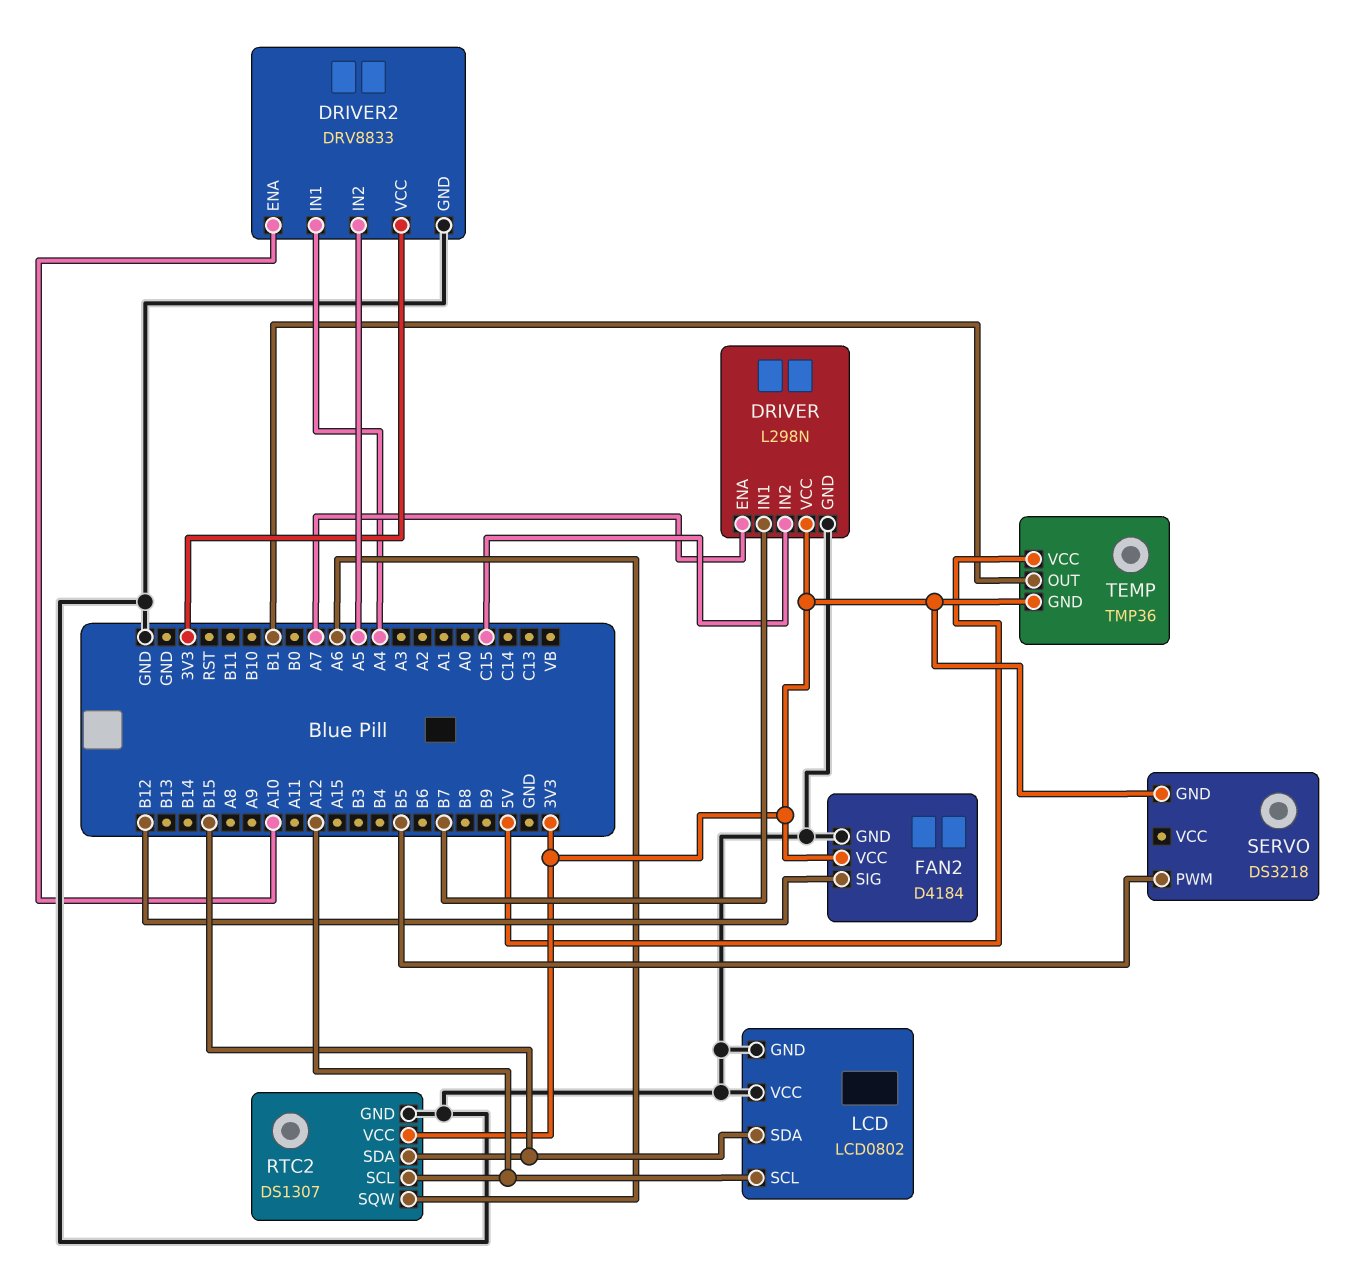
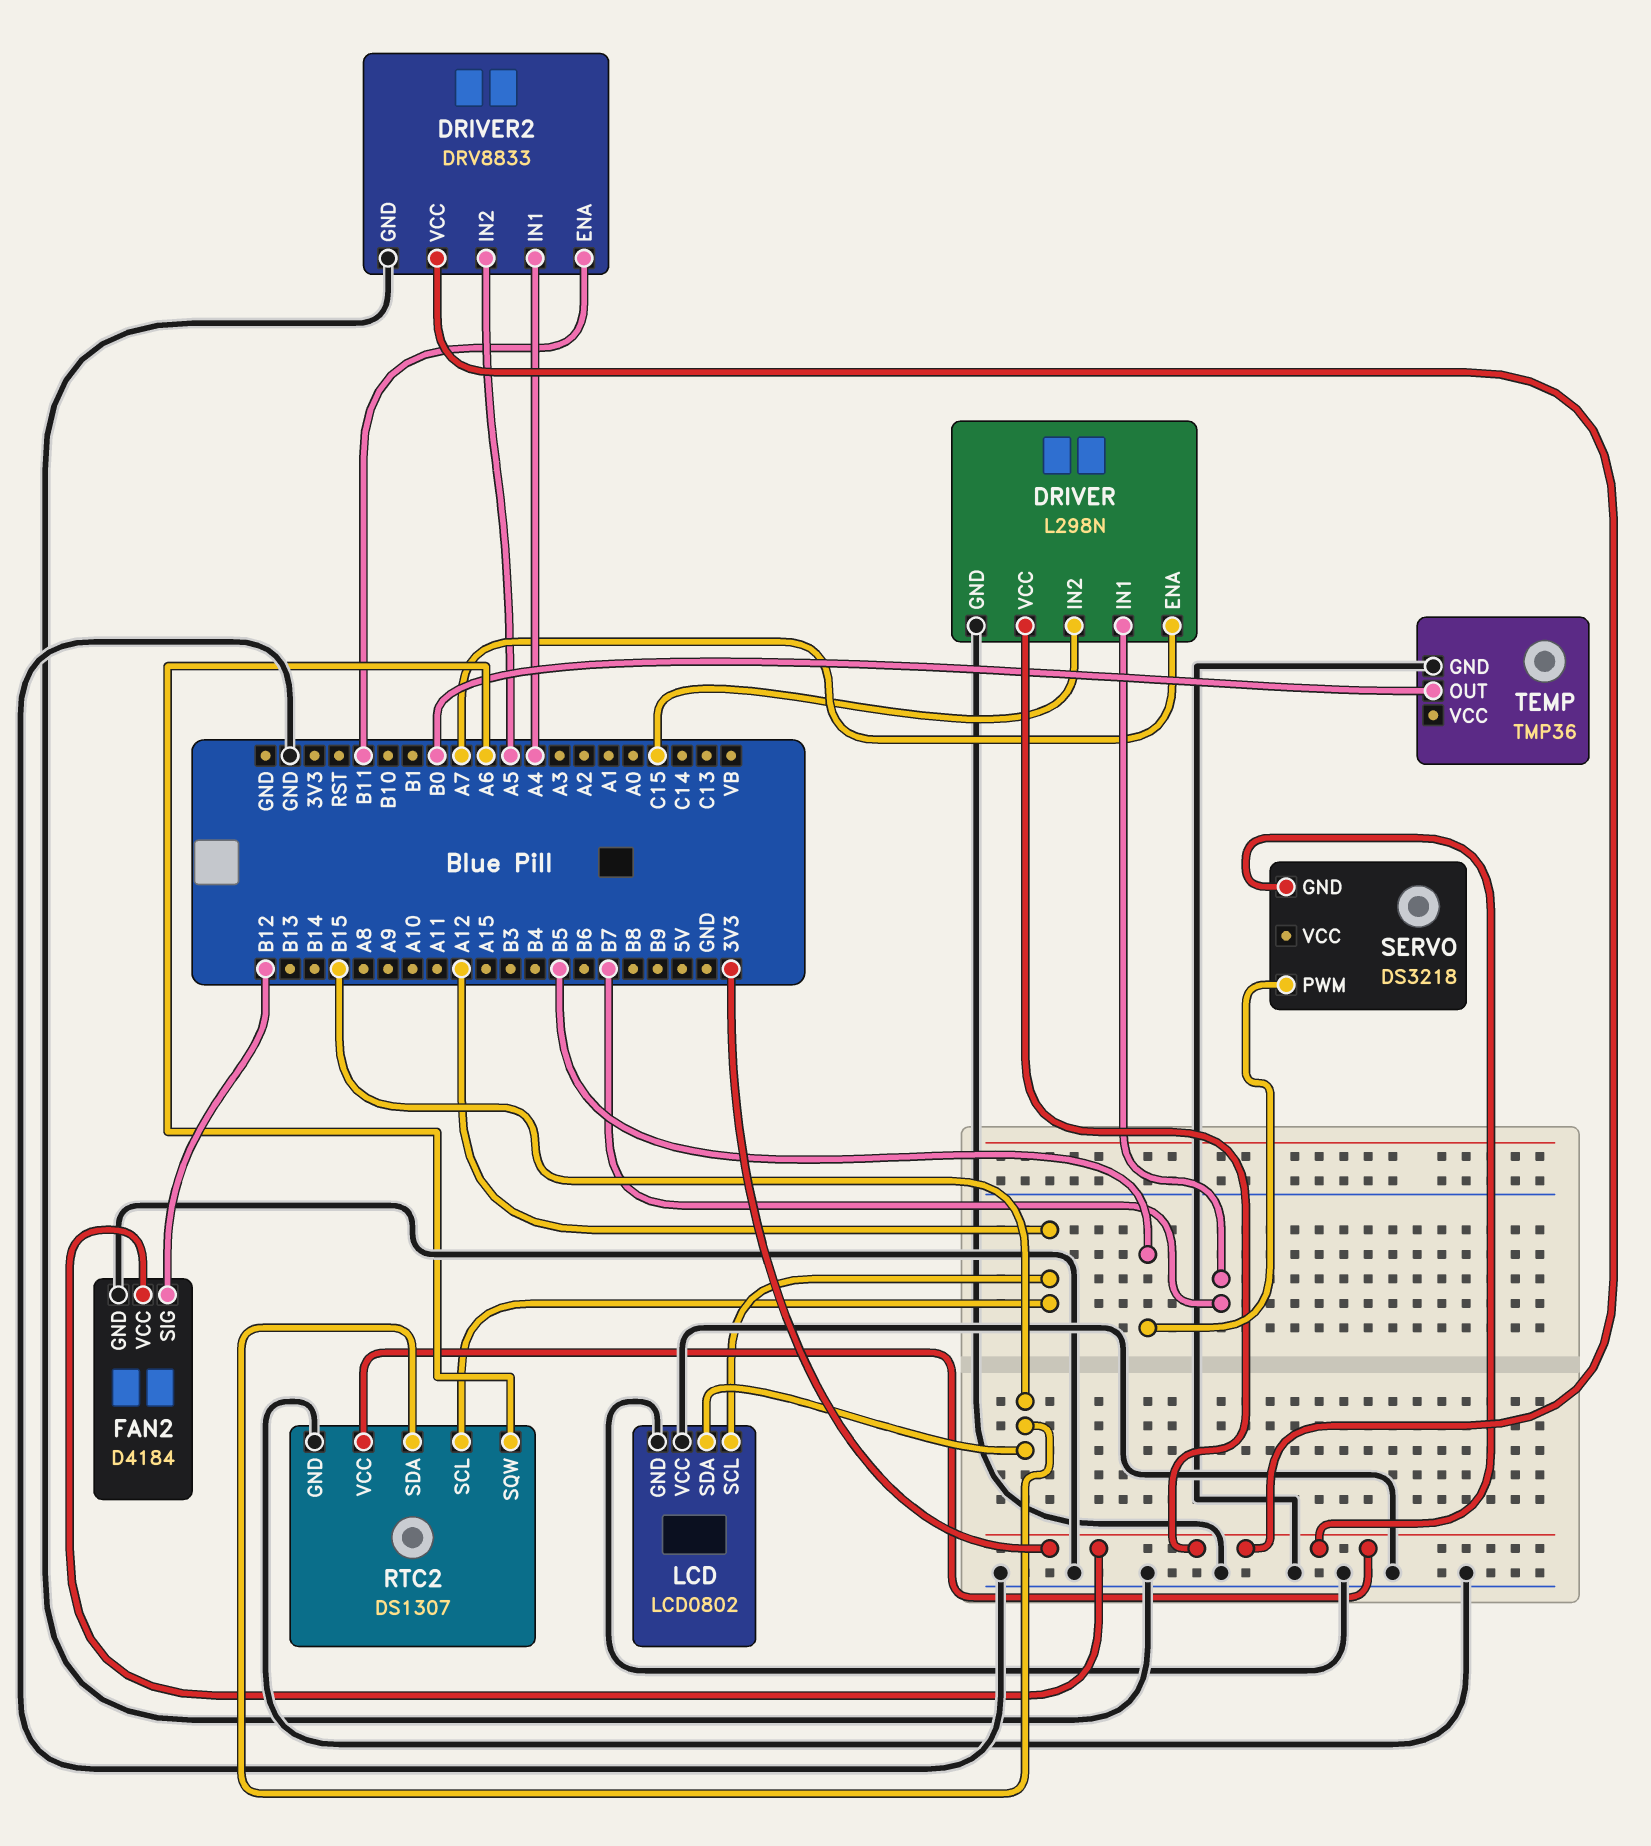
DRIVER2 pin ENA: A10 -> B11
TEMP pin GND: 3V3 -> GND
TEMP pin OUT: B1 -> B0
TEMP pin VCC: 5V -> none

